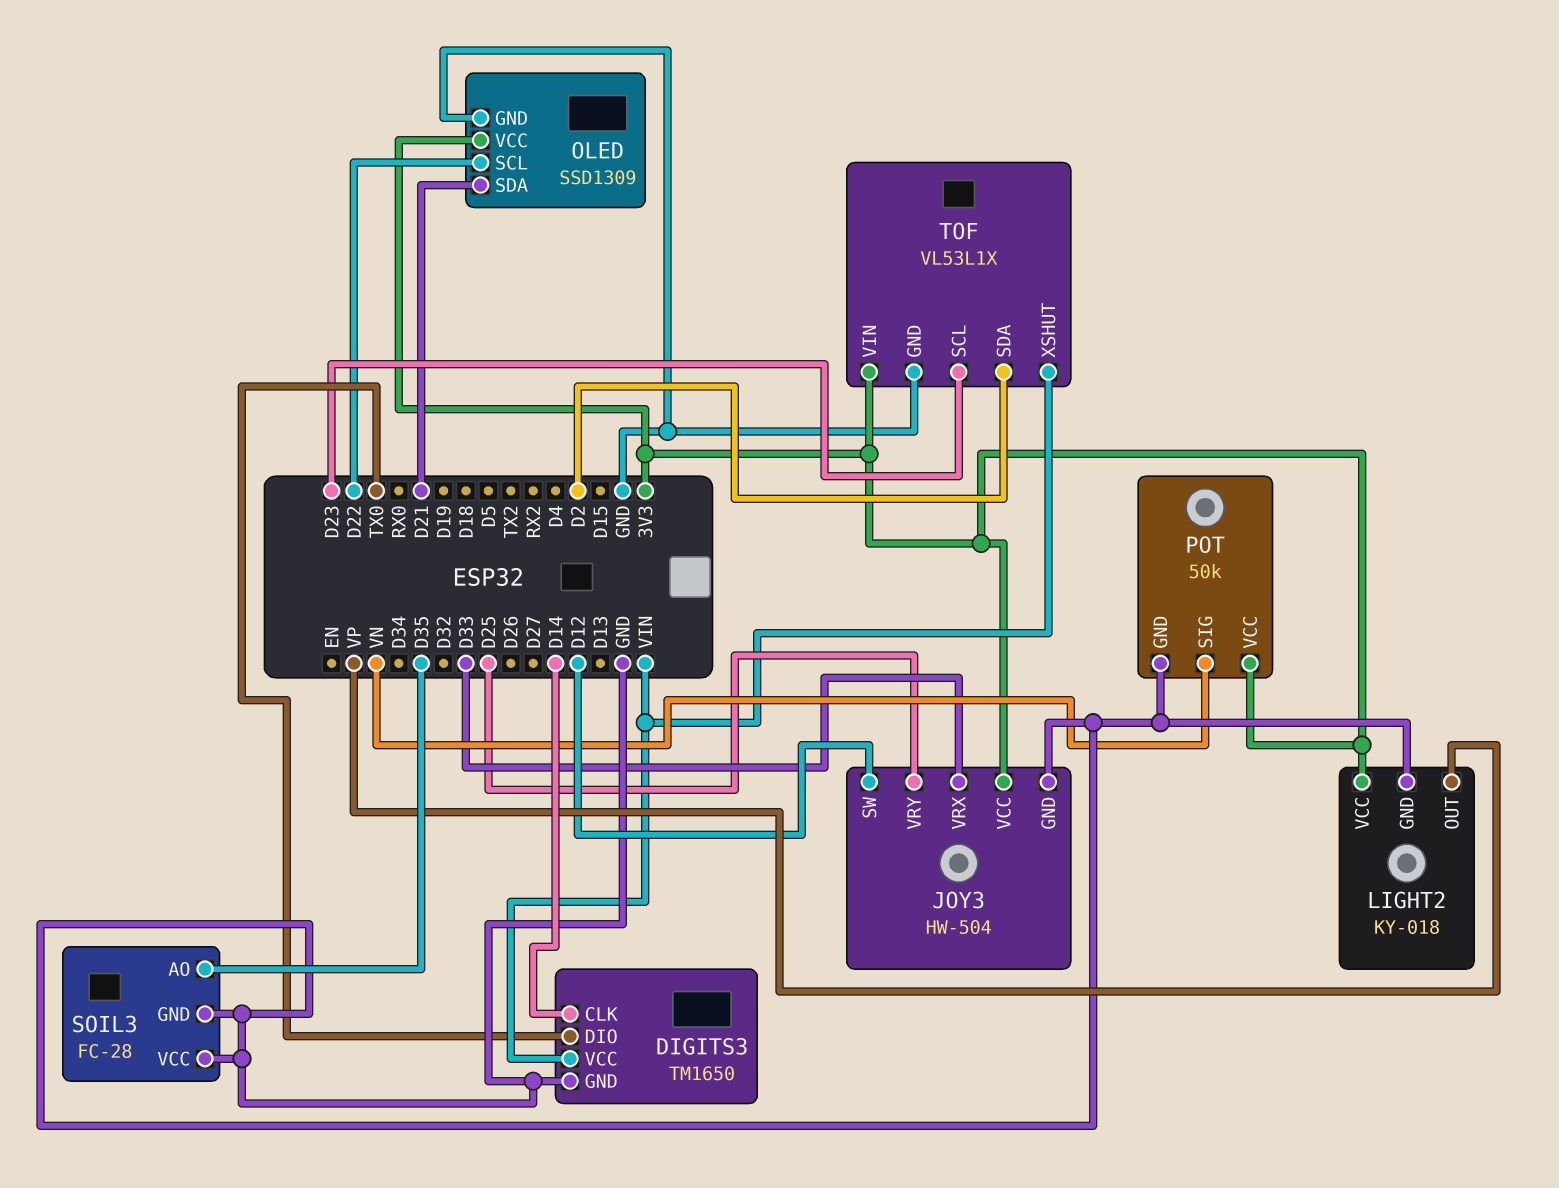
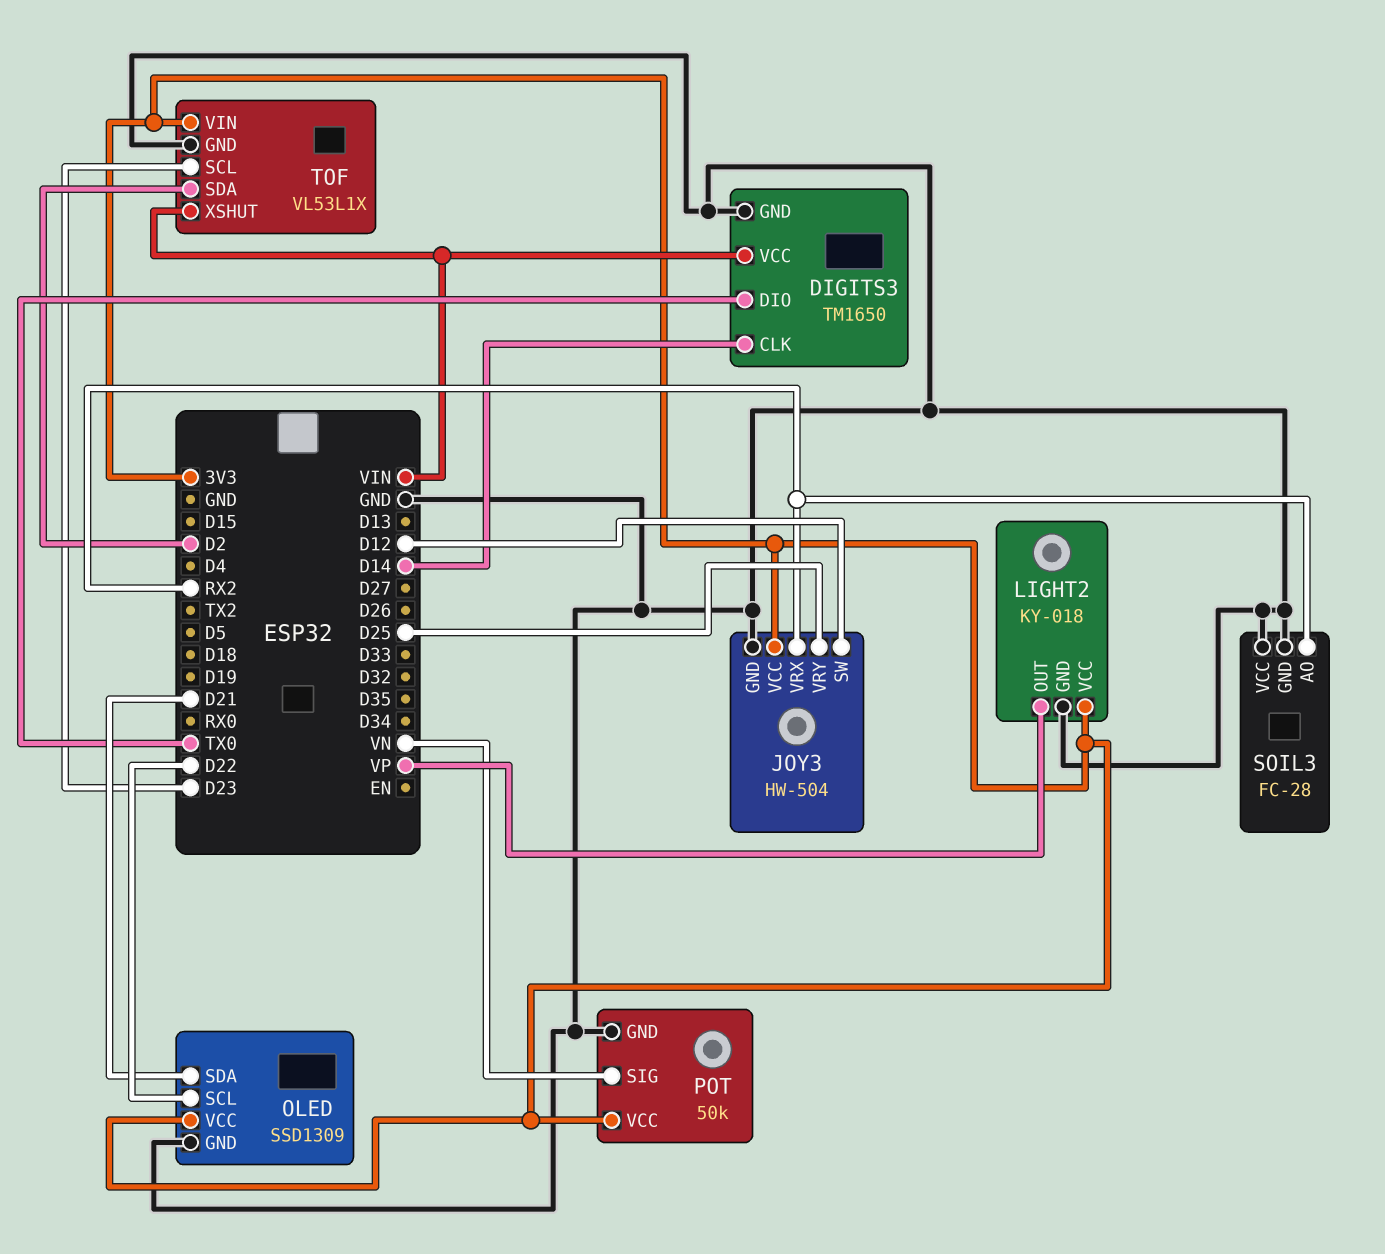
JOY3 pin VRX: D33 -> RX2
SOIL3 pin AO: D35 -> RX2

